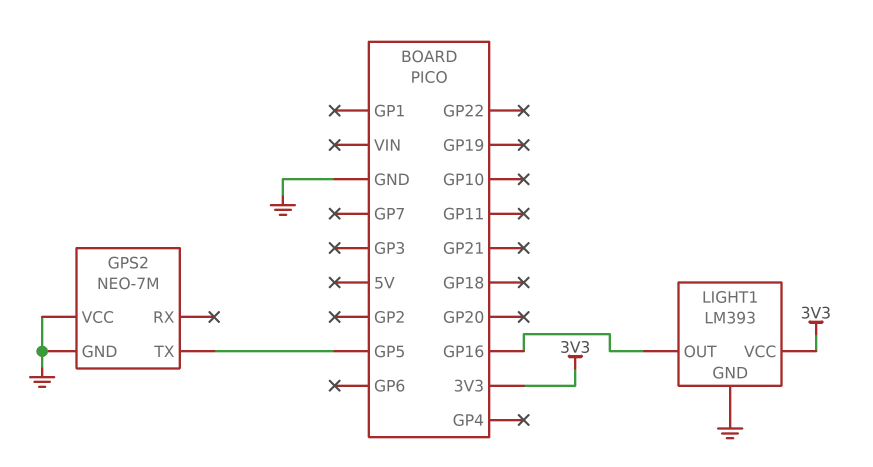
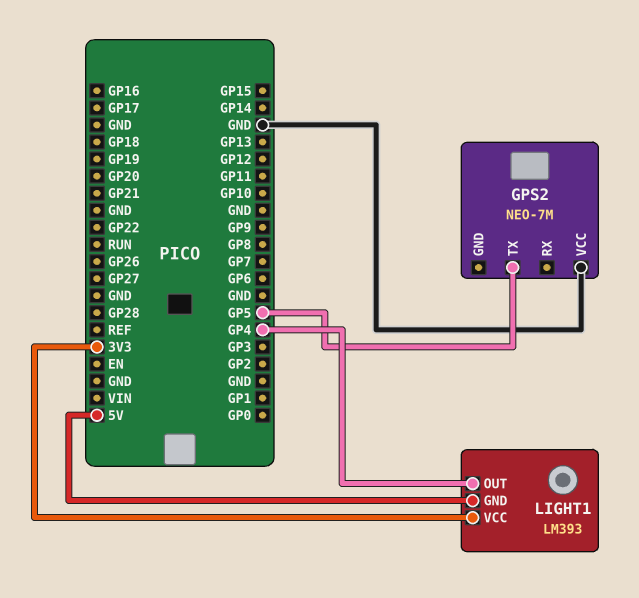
GPS2 pin GND: GND -> none
LIGHT1 pin GND: GND -> 5V
LIGHT1 pin OUT: GP16 -> GP4

